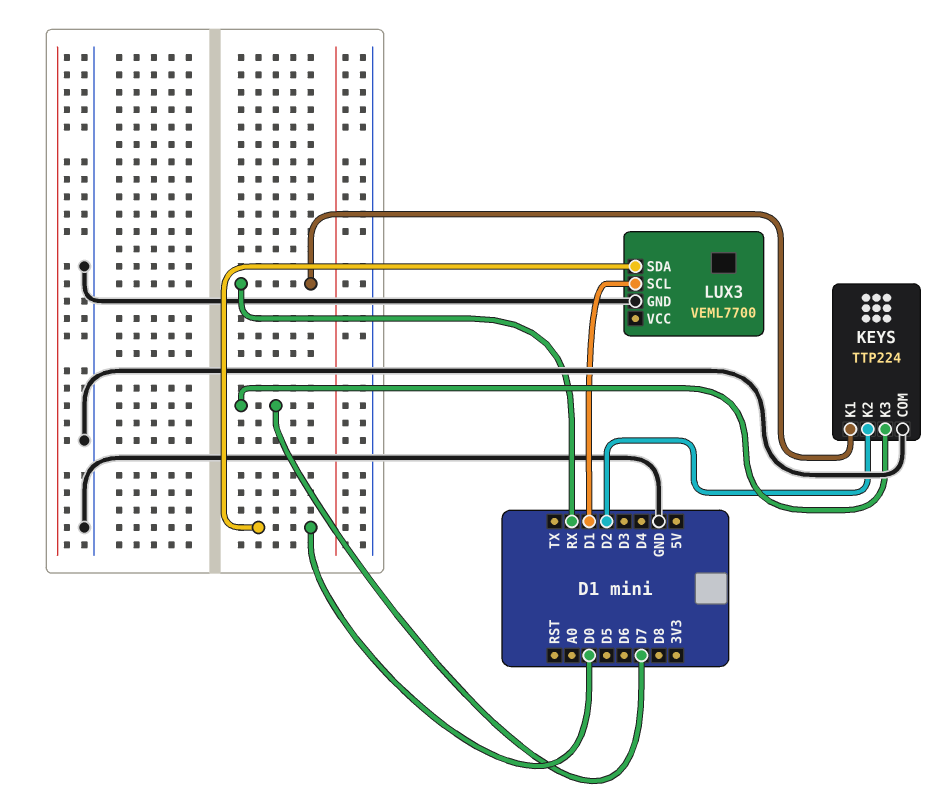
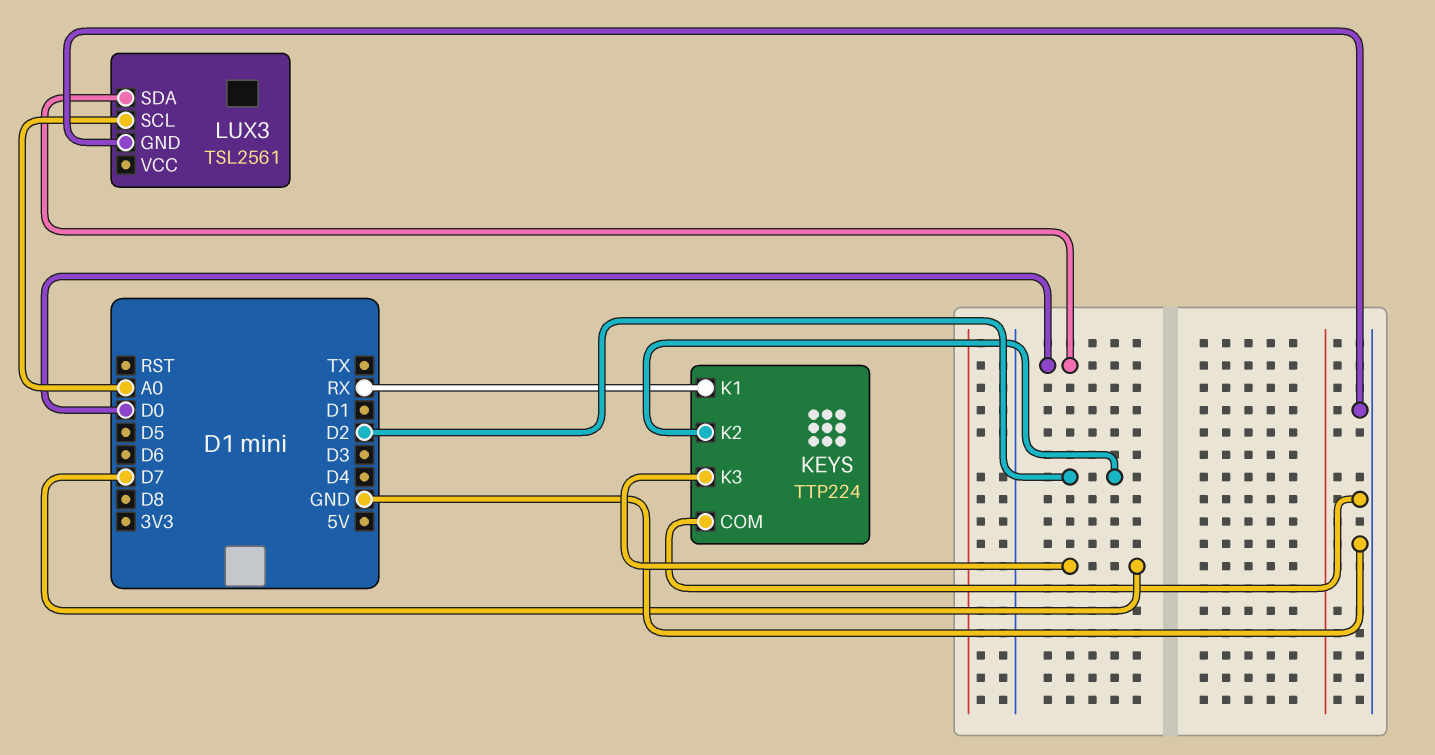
LUX3: VEML7700 -> TSL2561
LUX3 pin SCL: D1 -> A0

